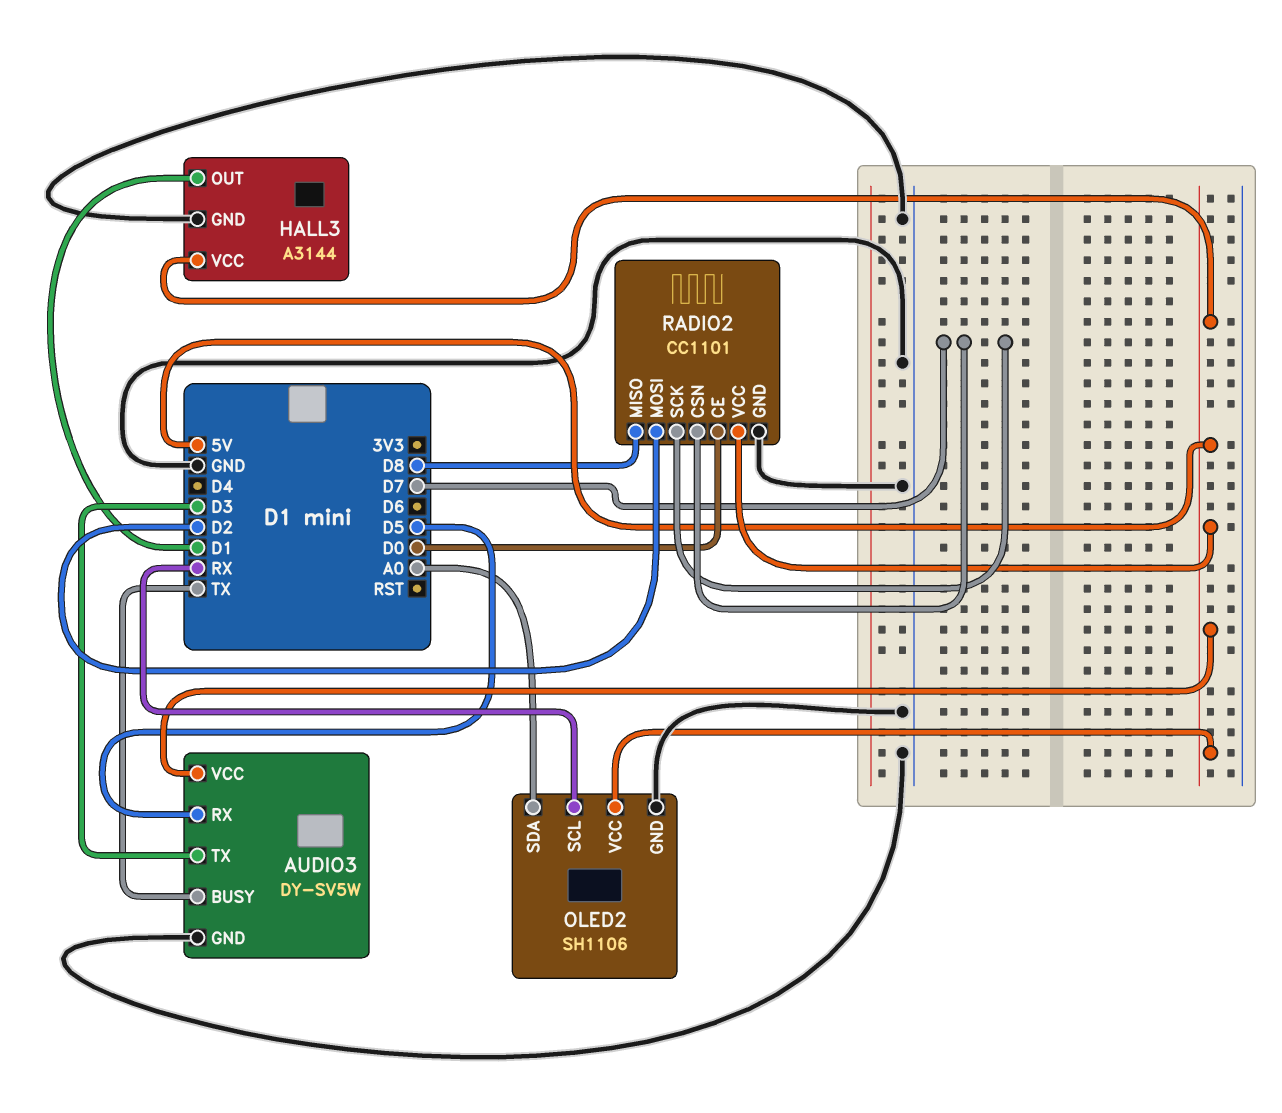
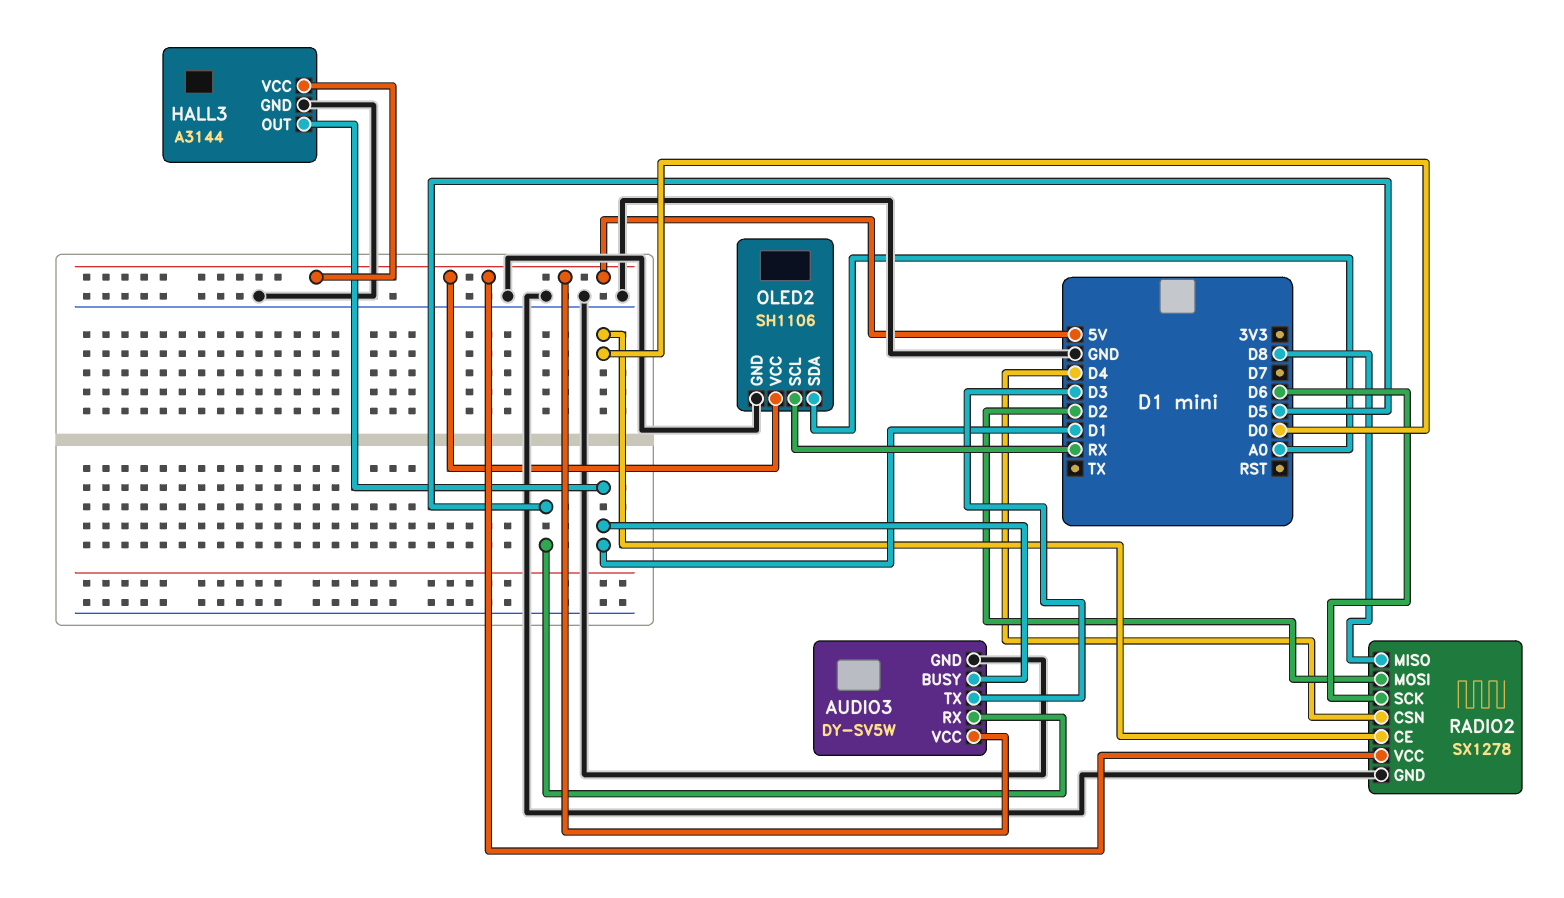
AUDIO3 pin BUSY: TX -> D1
RADIO2: CC1101 -> SX1278
RADIO2 pin CSN: D7 -> D4
RADIO2 pin SCK: D7 -> D6

